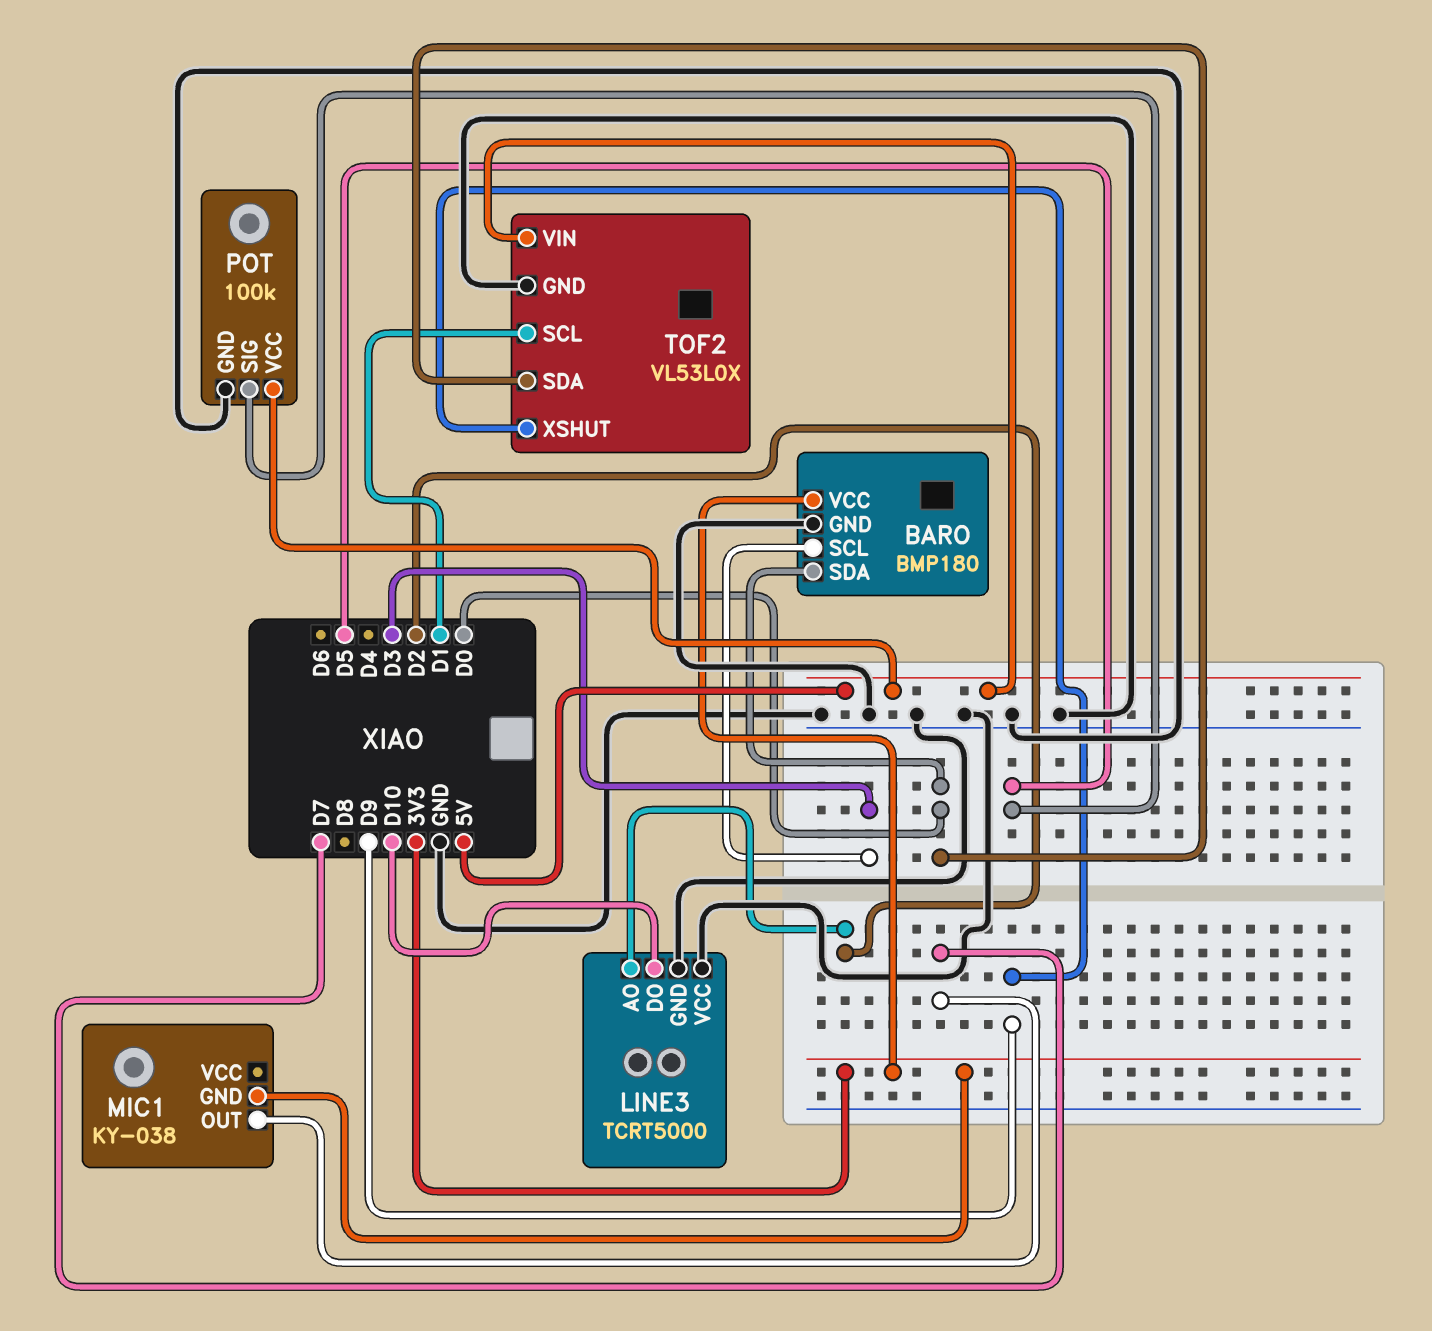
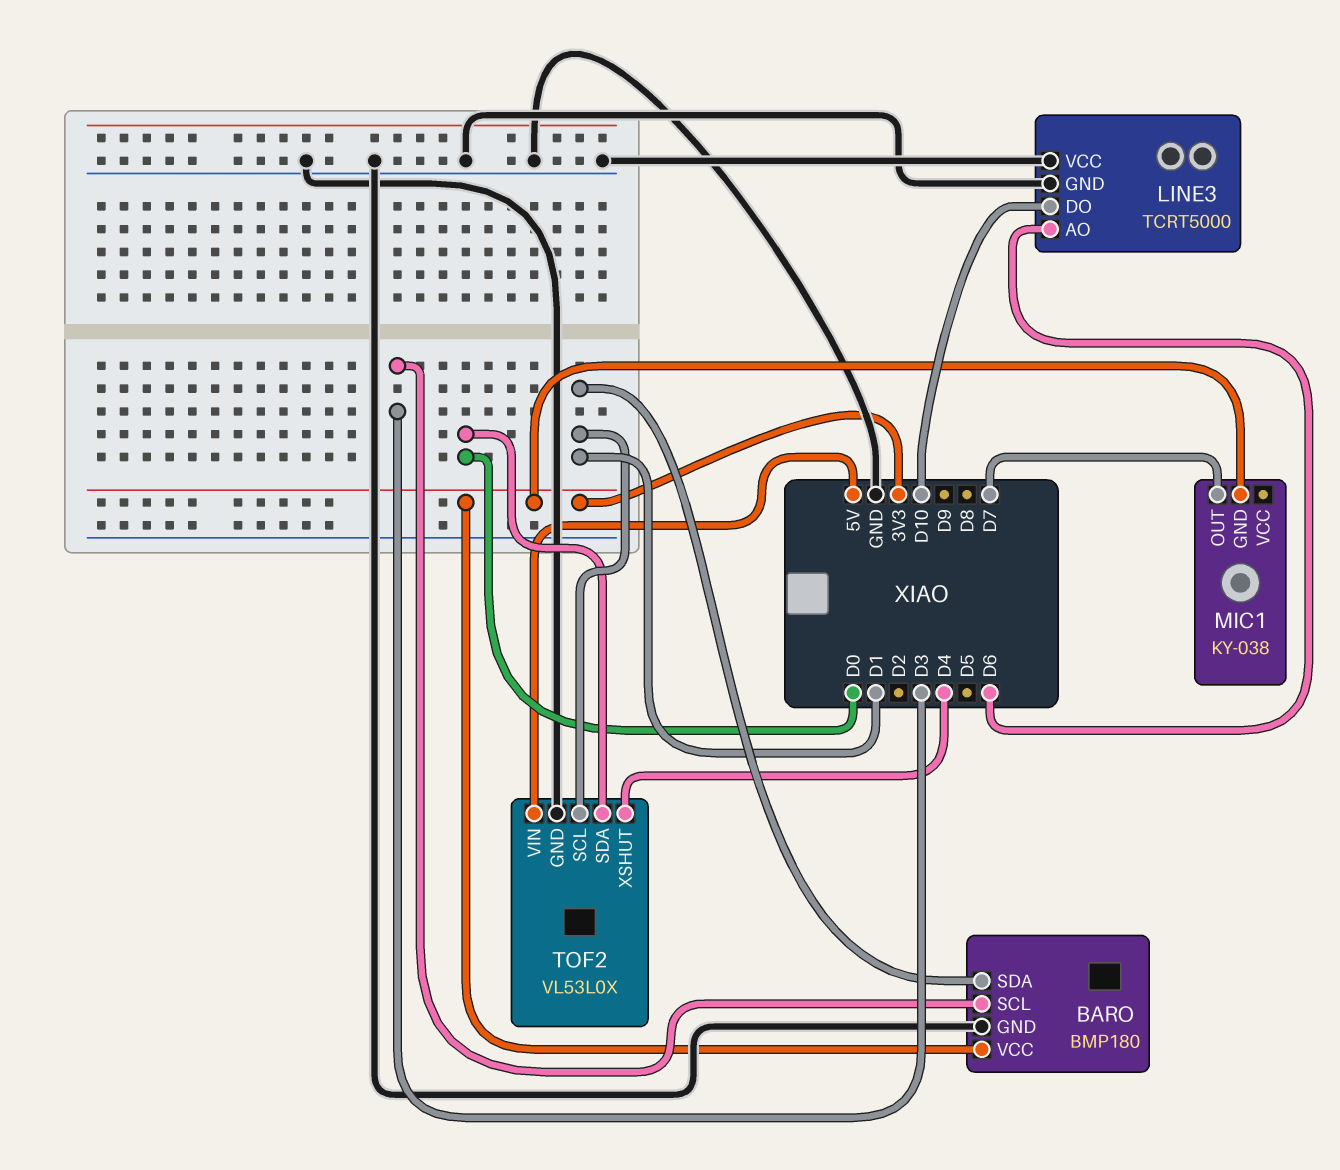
BARO pin SDA: D0 -> D1
LINE3 pin AO: D2 -> D6
POT: 100k -> none
POT pin GND: GND -> none
POT pin SIG: D5 -> none
POT pin VCC: 5V -> none
TOF2 pin XSHUT: D9 -> D4

